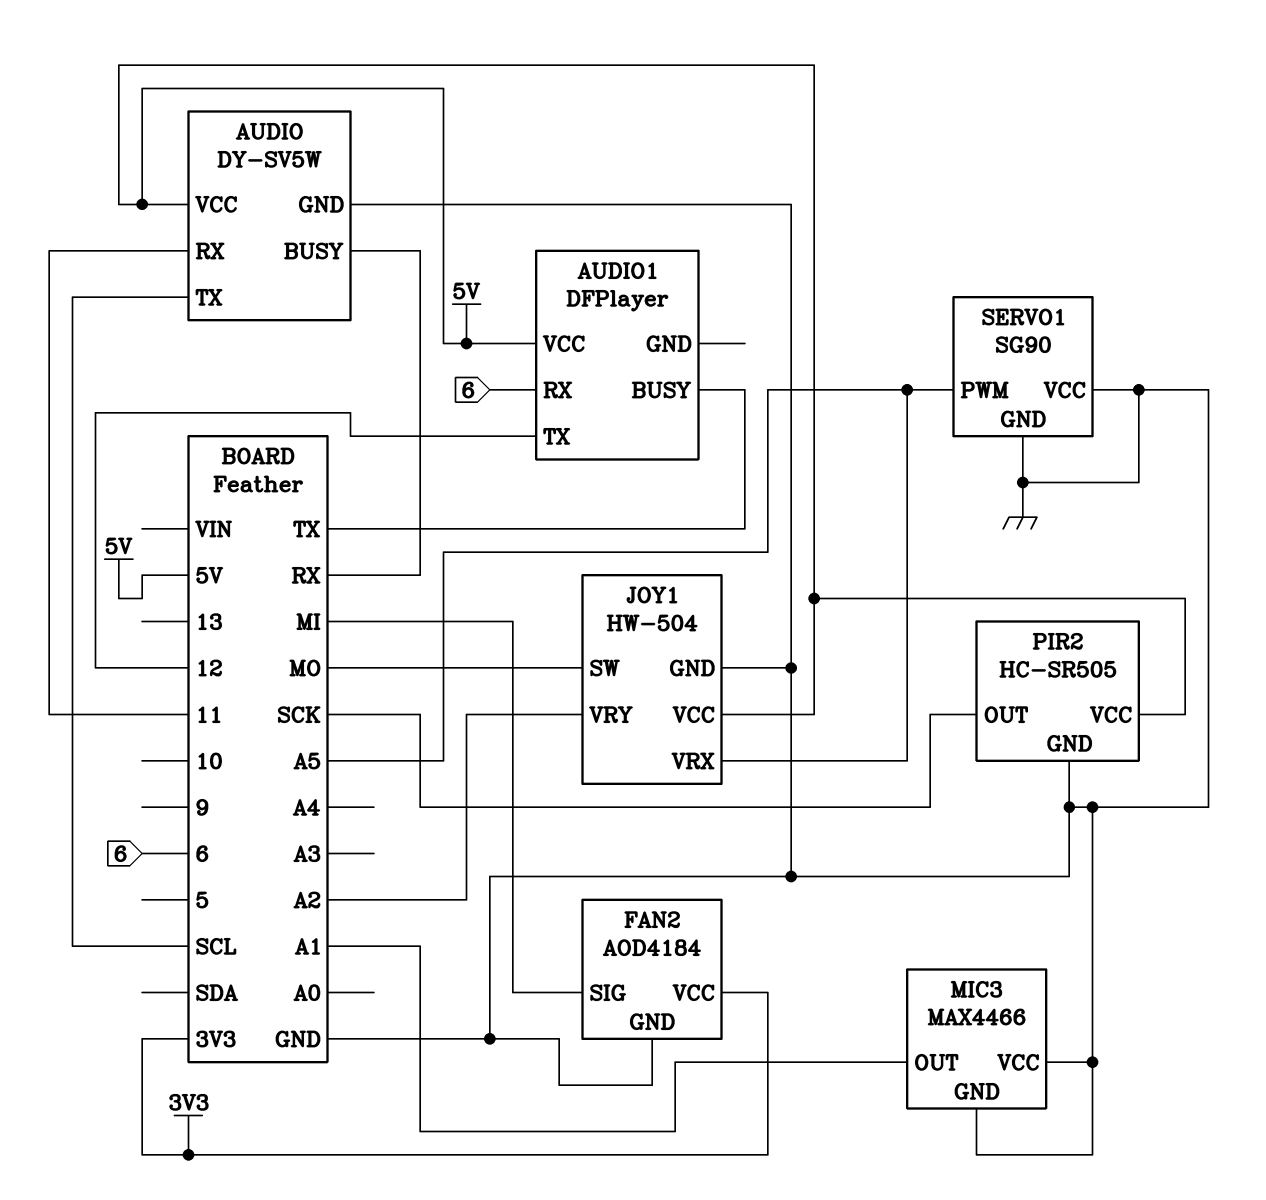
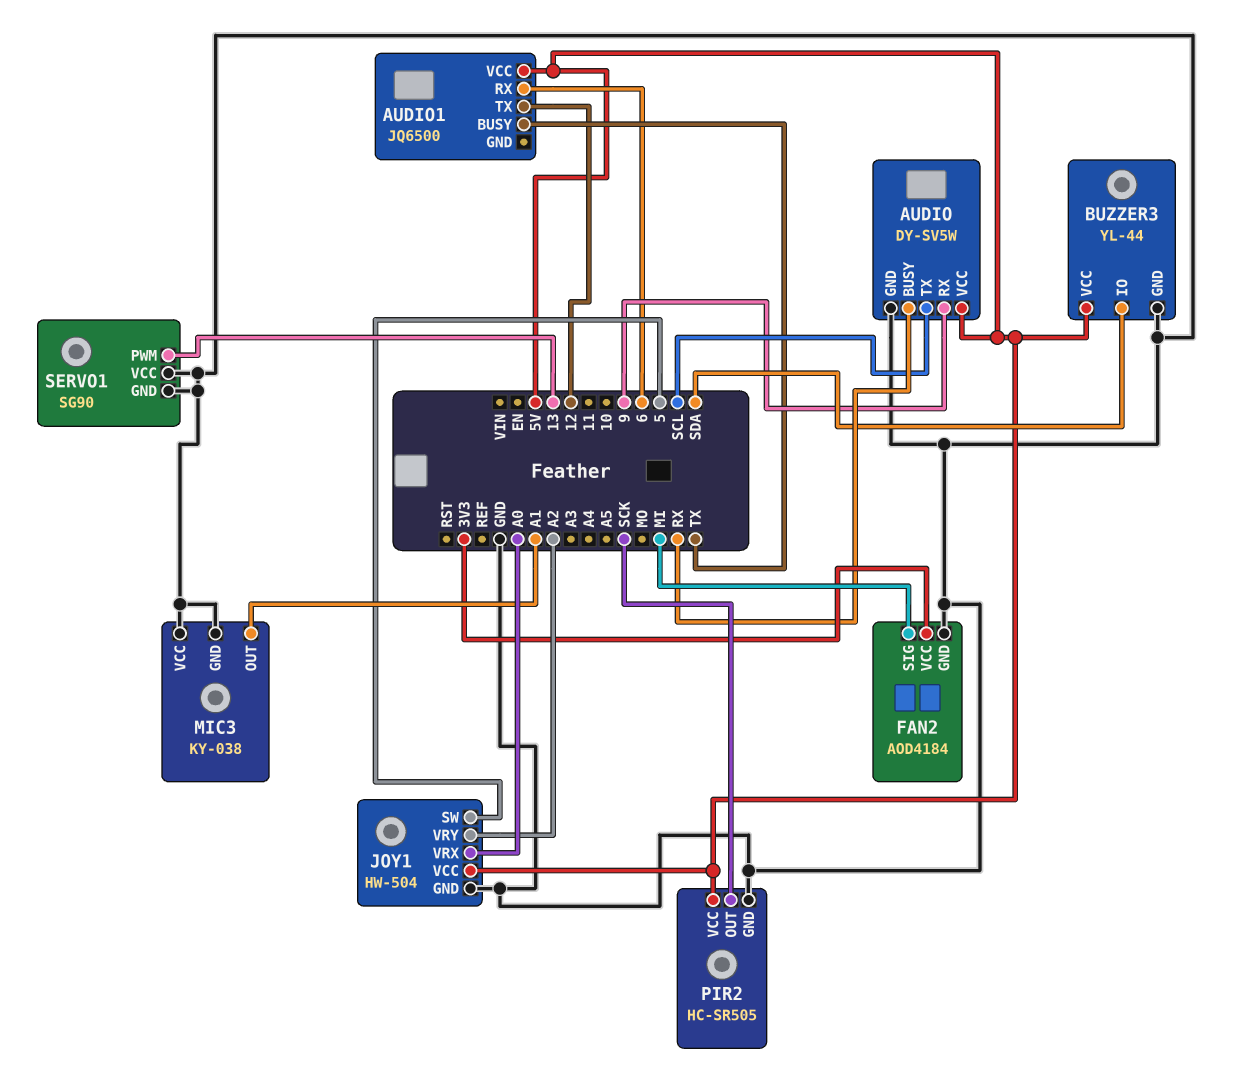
AUDIO pin RX: 11 -> 9
AUDIO1: DFPlayer -> JQ6500
BUZZER3: none -> YL-44
BUZZER3 pin GND: none -> GND
BUZZER3 pin IO: none -> SDA
BUZZER3 pin VCC: none -> 5V
JOY1 pin SW: MO -> 5
JOY1 pin VRX: A5 -> A0
MIC3: MAX4466 -> KY-038
SERVO1 pin PWM: A5 -> 13

